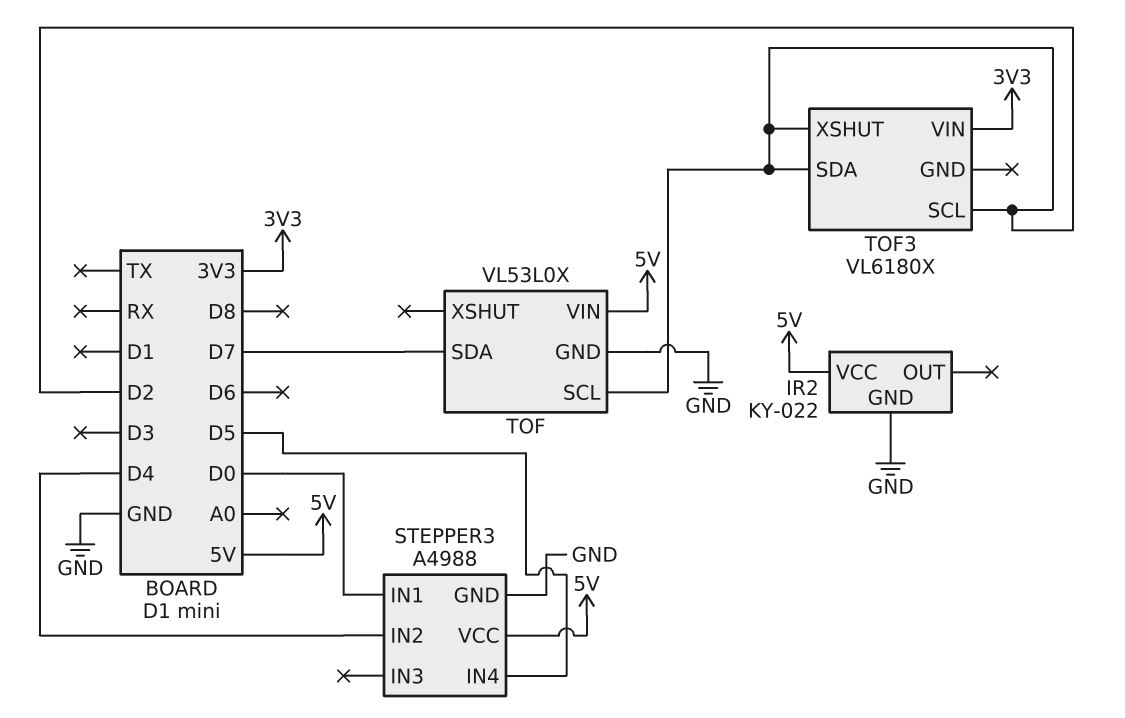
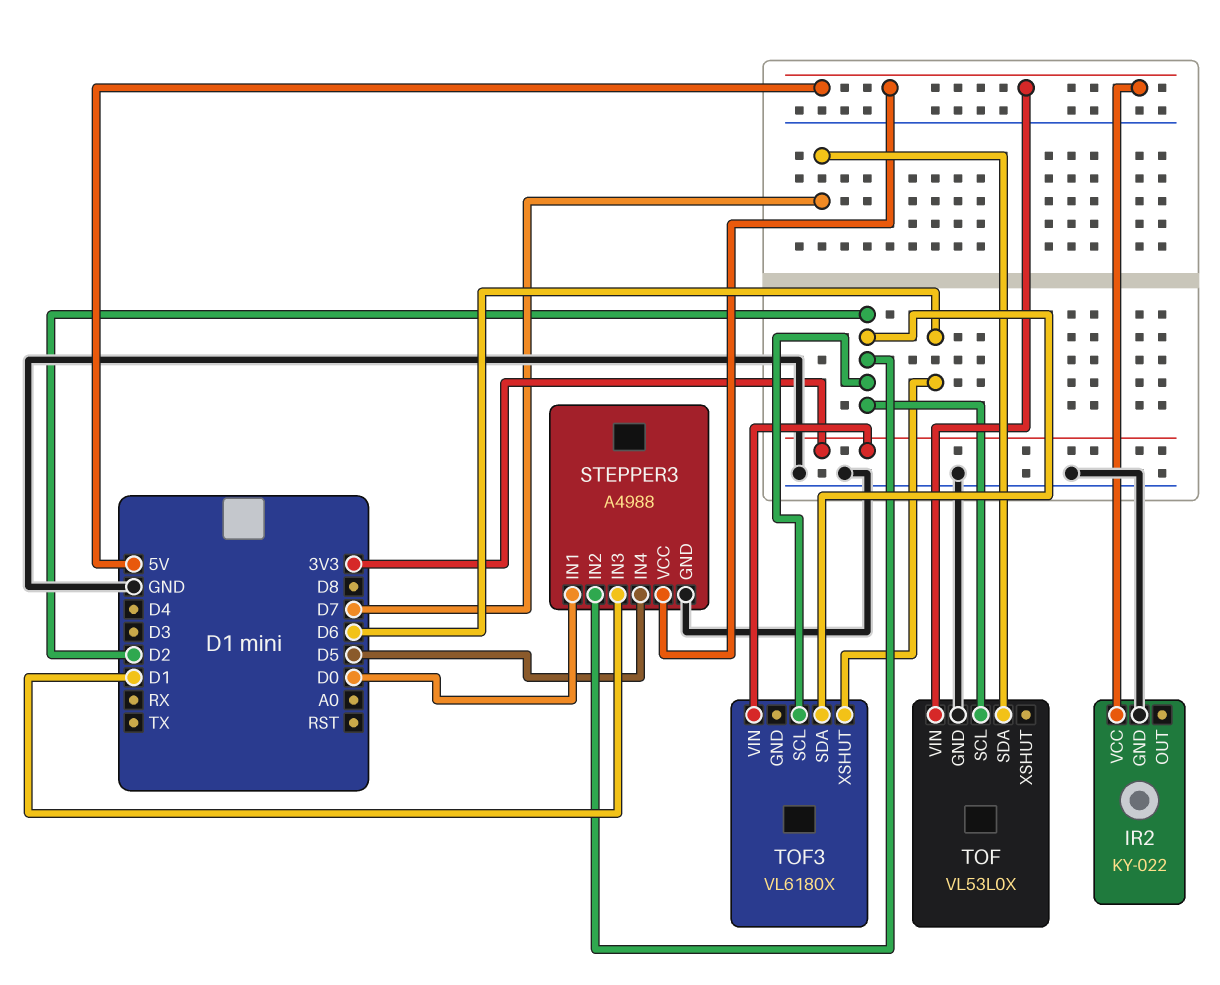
STEPPER3 pin IN2: D4 -> D2
STEPPER3 pin IN3: none -> D1
TOF3 pin XSHUT: D2 -> D6

